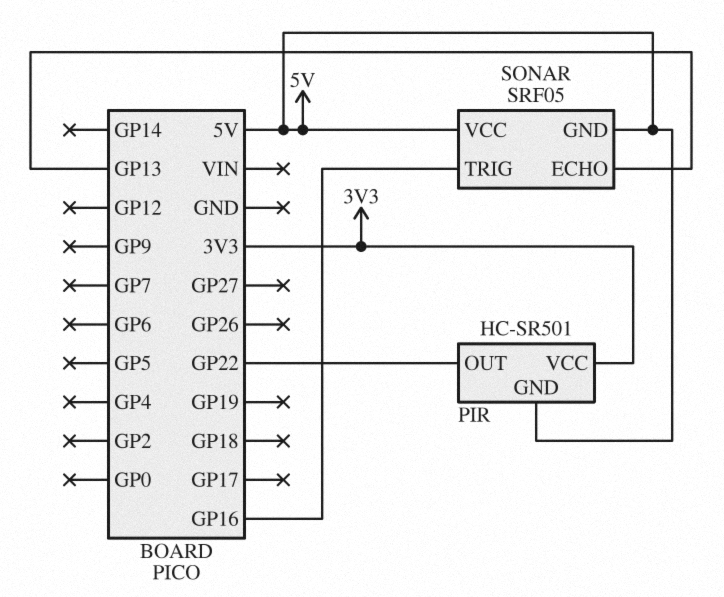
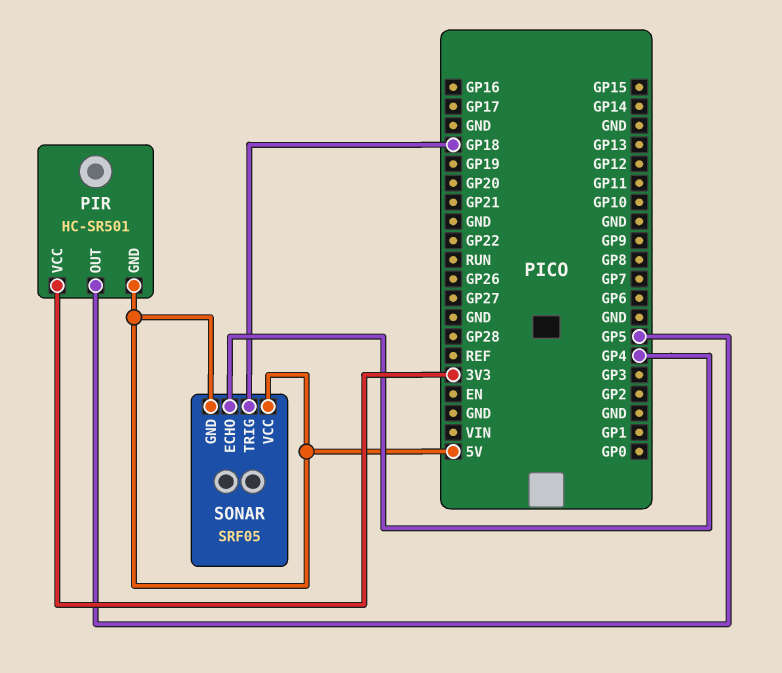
PIR pin OUT: GP22 -> GP5
SONAR pin ECHO: GP13 -> GP4
SONAR pin TRIG: GP16 -> GP18

